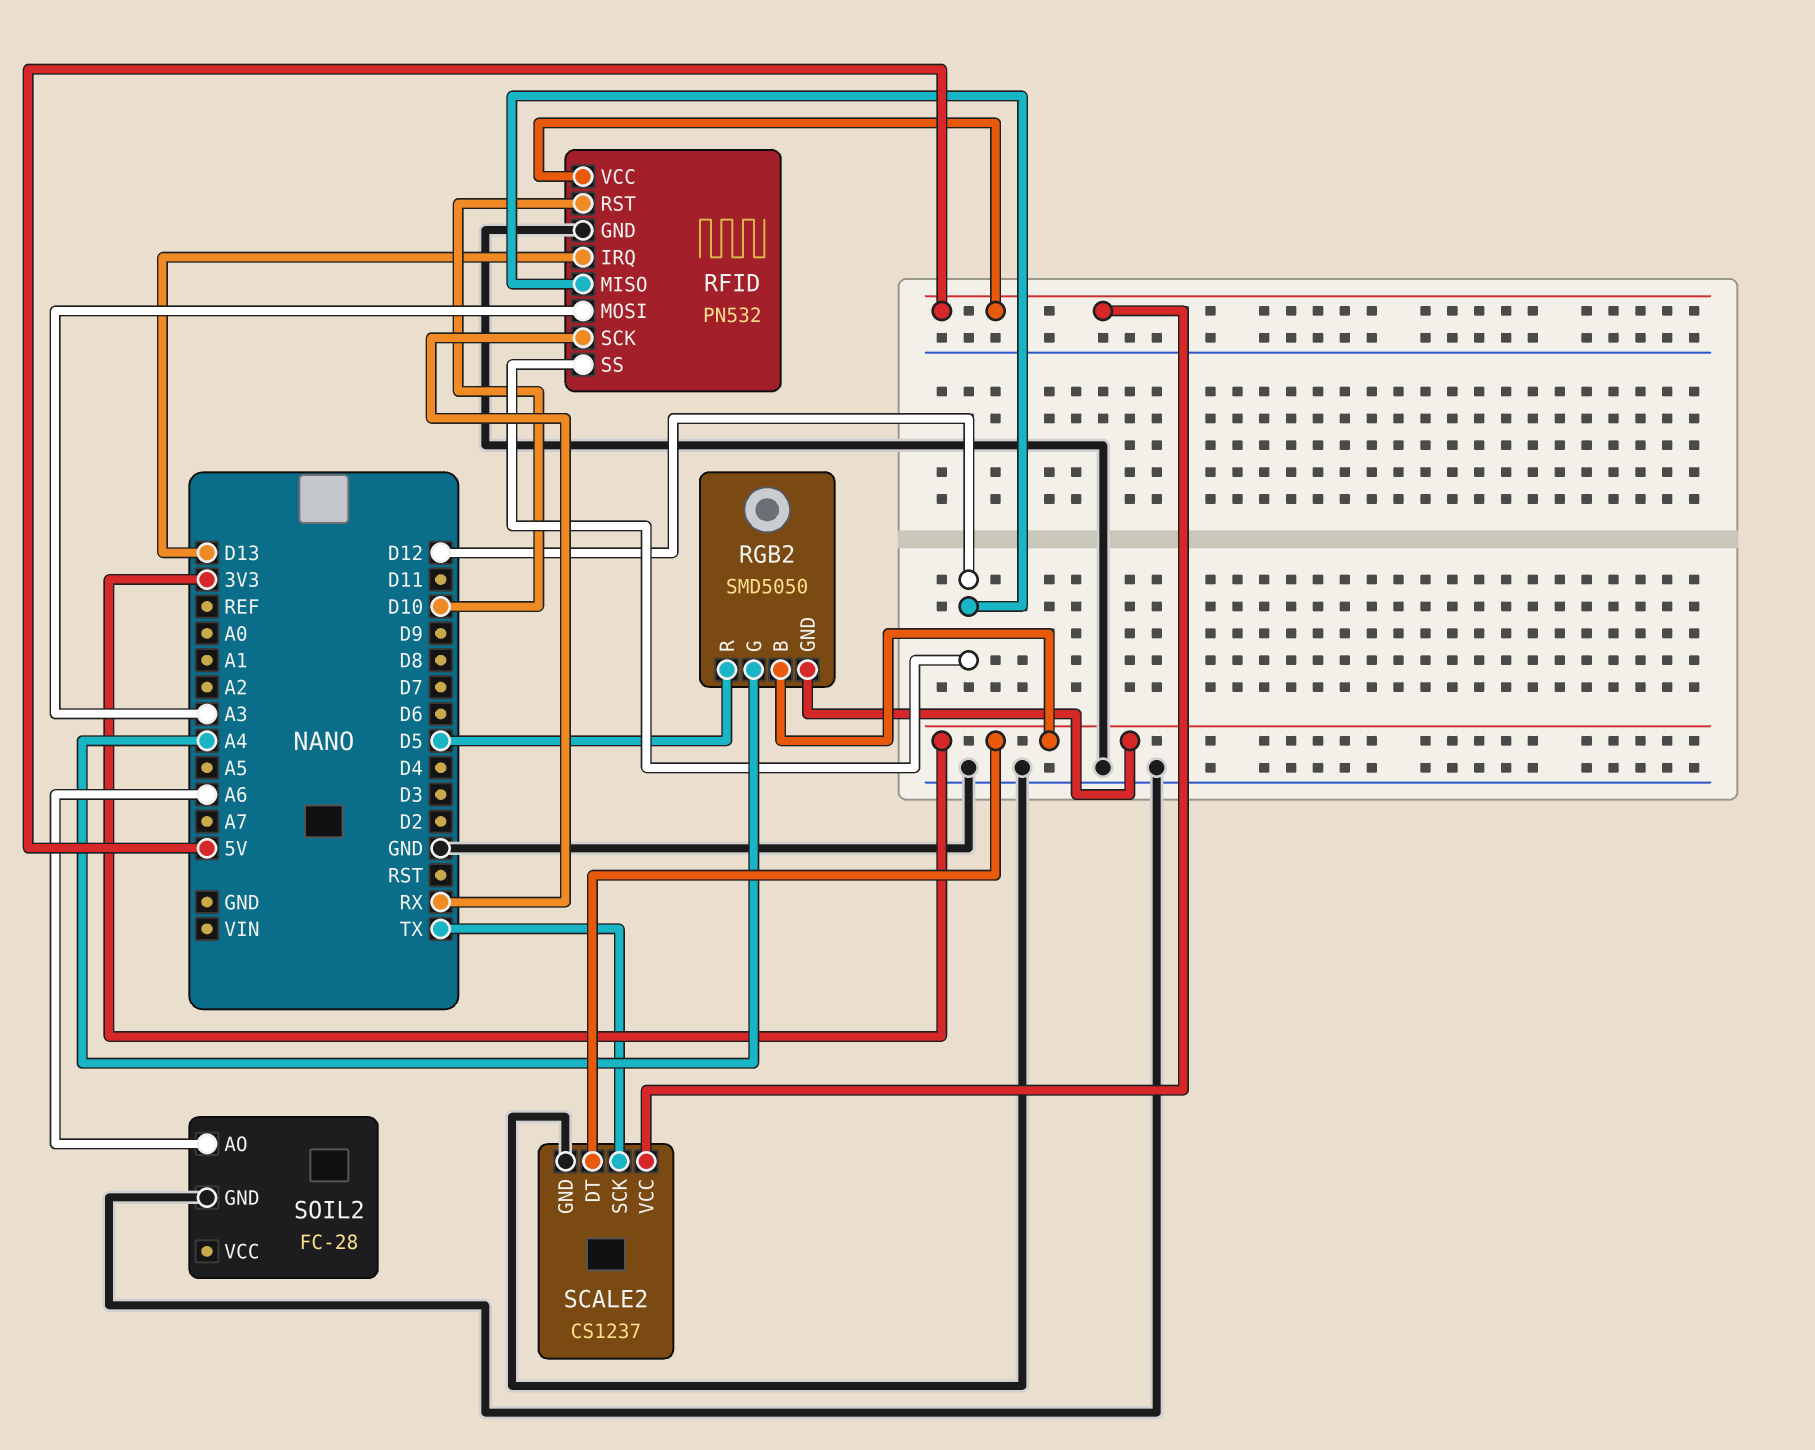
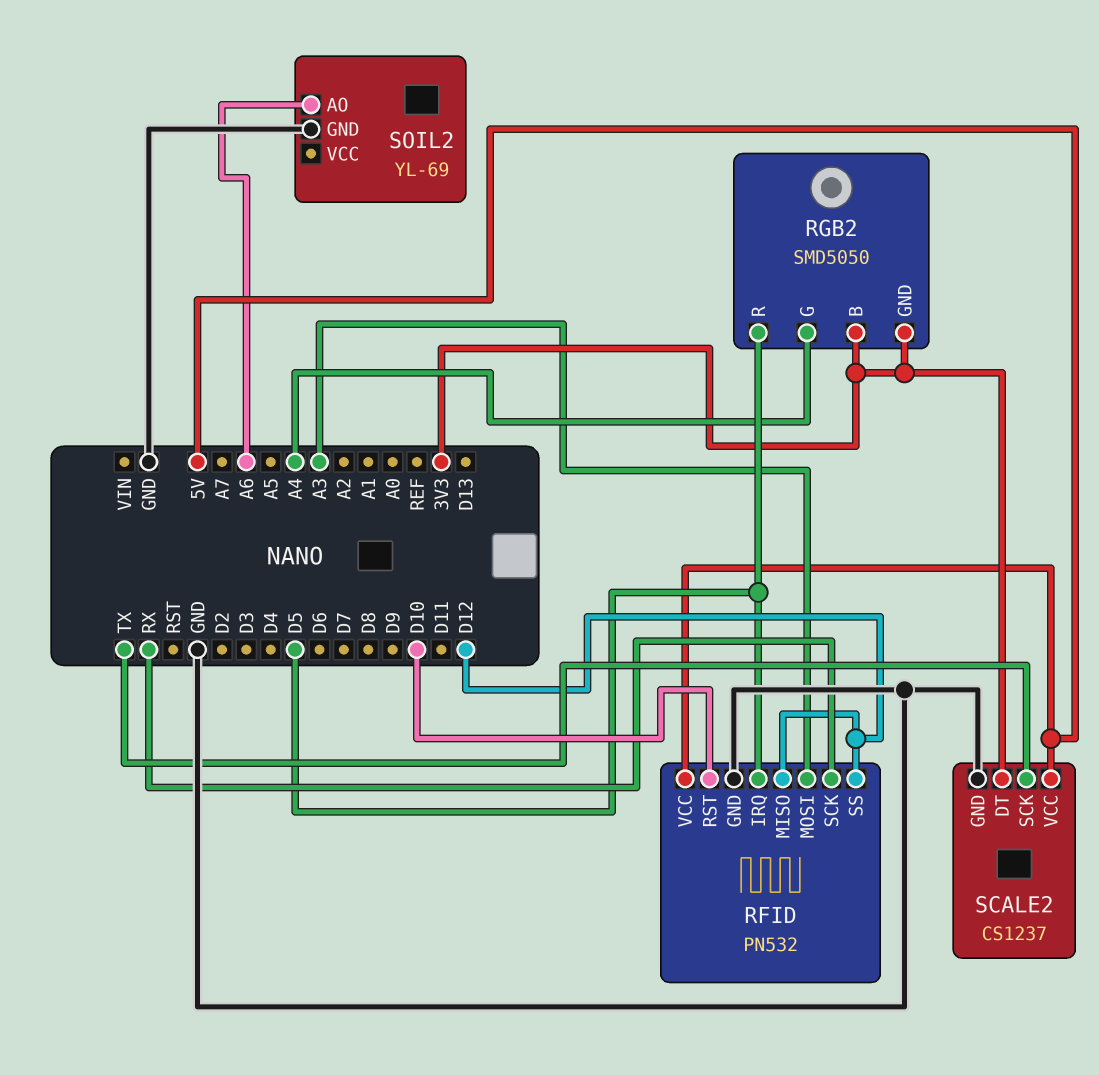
RFID pin IRQ: D13 -> D5
SOIL2: FC-28 -> YL-69

